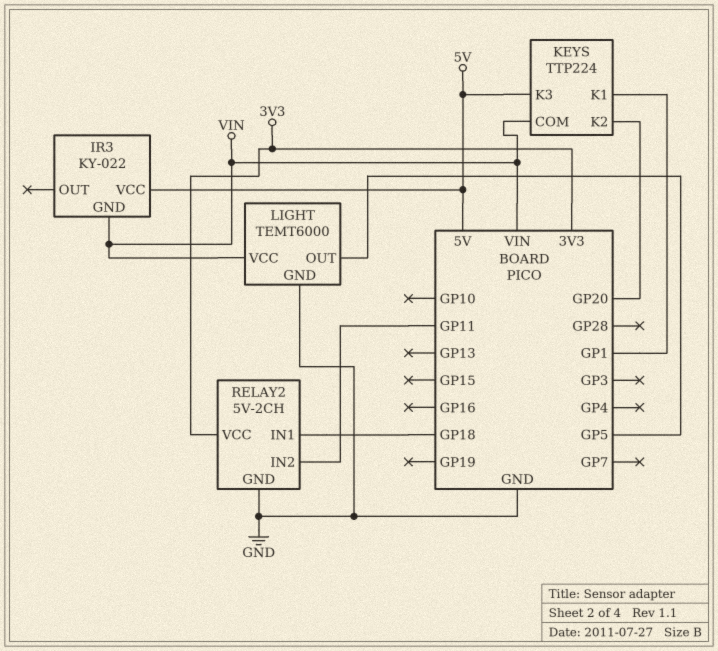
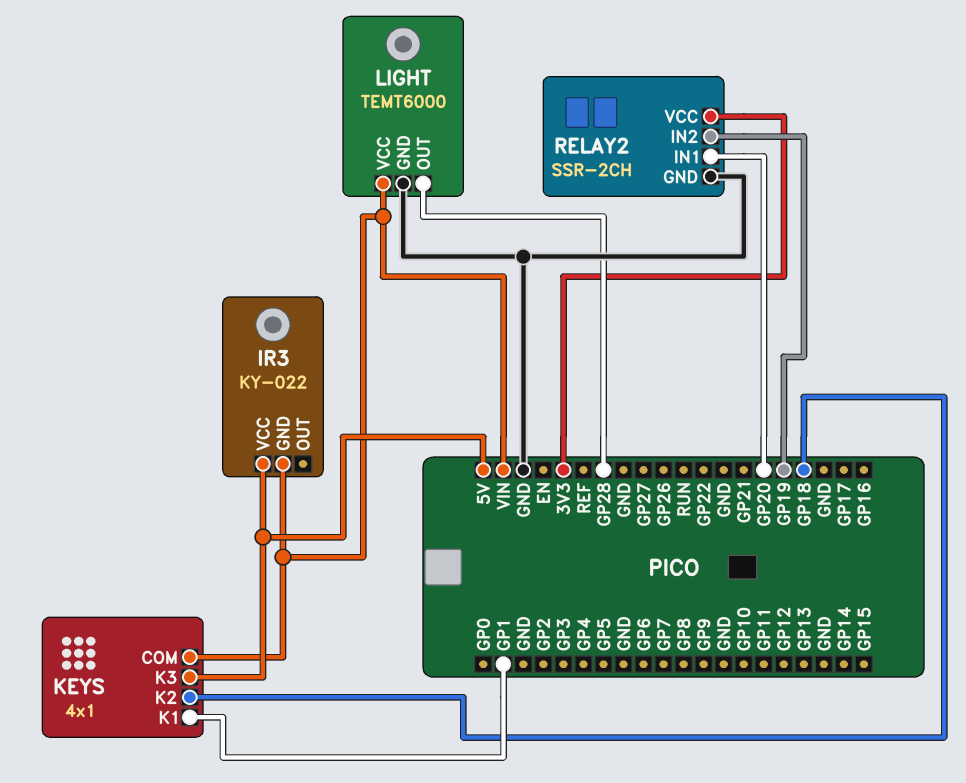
KEYS: TTP224 -> 4x1
KEYS pin K2: GP20 -> GP18
LIGHT pin OUT: GP5 -> GP28
RELAY2: 5V-2CH -> SSR-2CH
RELAY2 pin IN1: GP18 -> GP20
RELAY2 pin IN2: GP11 -> GP19

